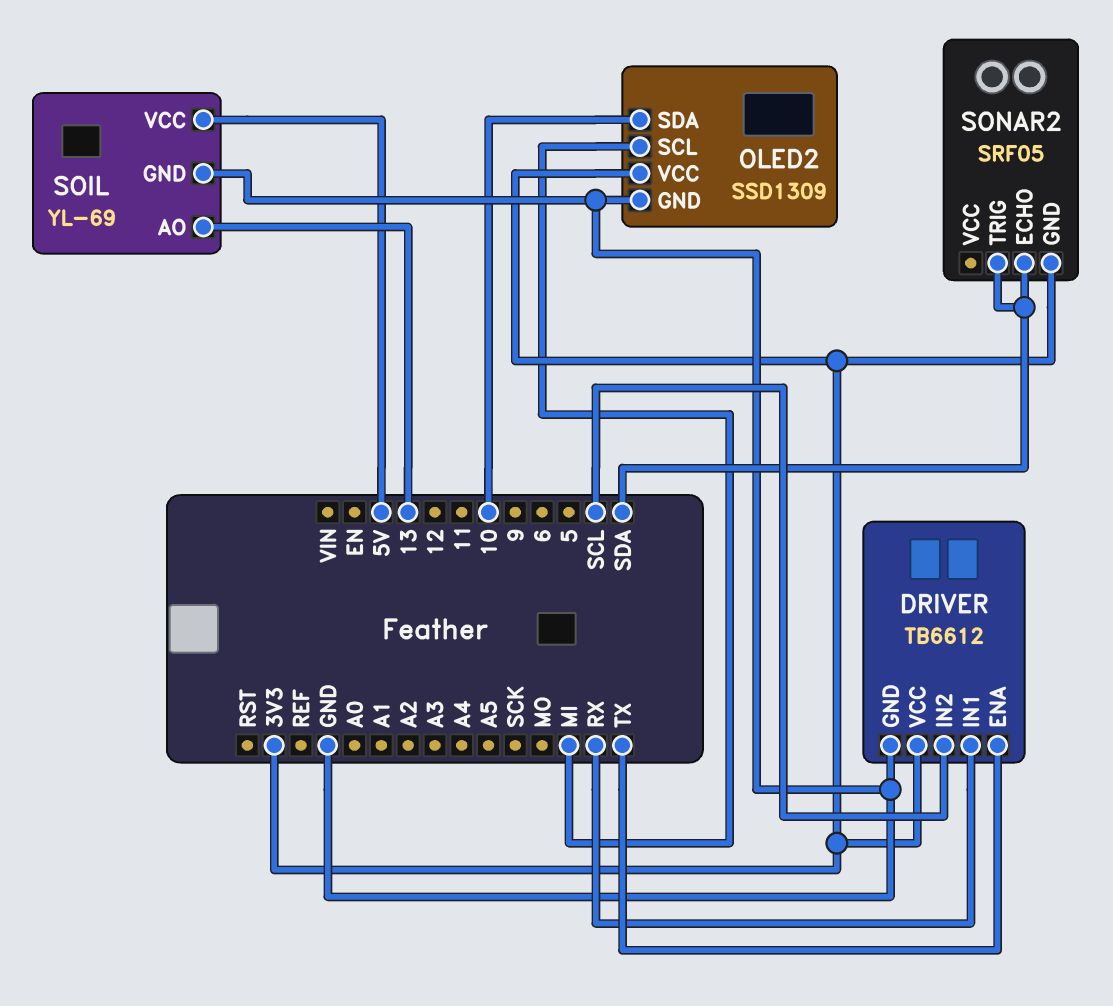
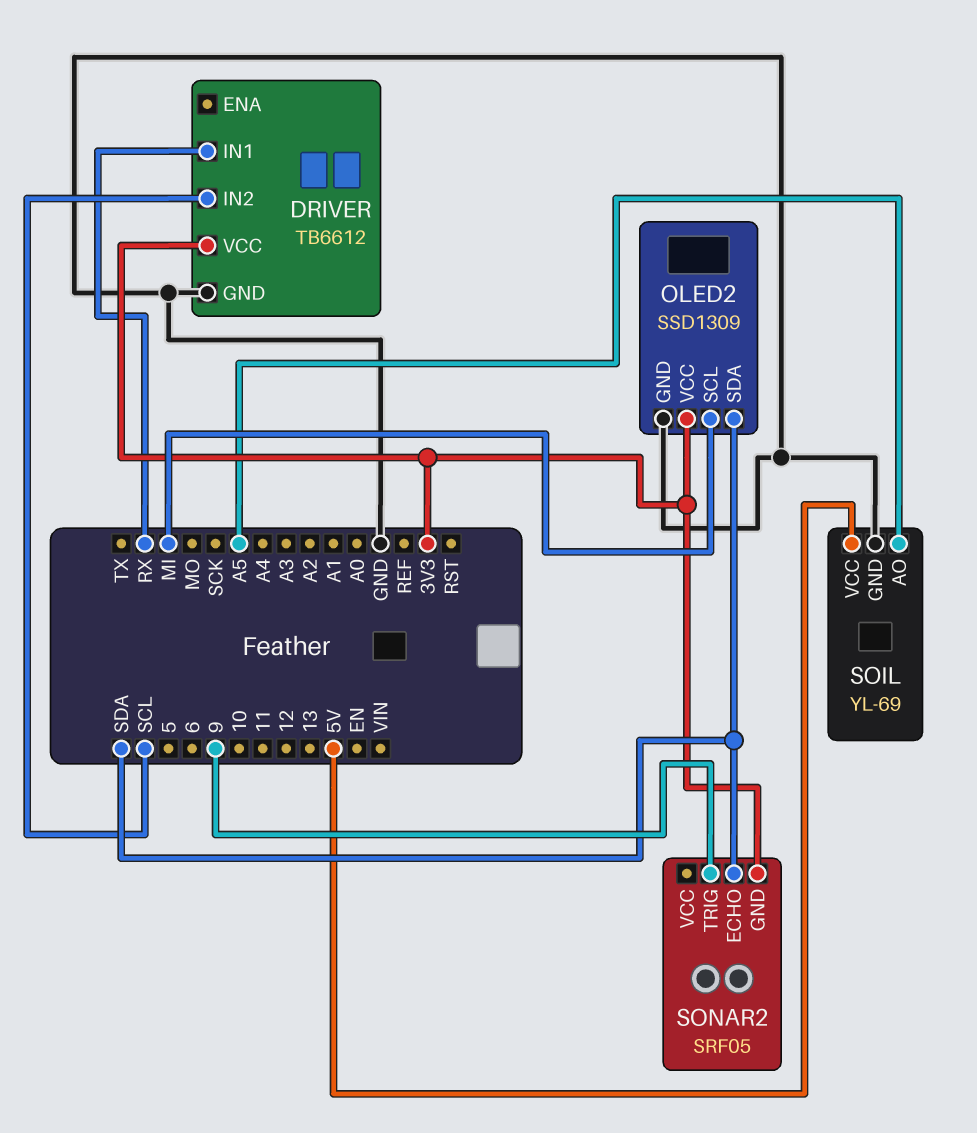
DRIVER pin ENA: TX -> none
OLED2 pin SDA: 10 -> SDA
SOIL pin AO: 13 -> A5
SONAR2 pin TRIG: SDA -> 9

